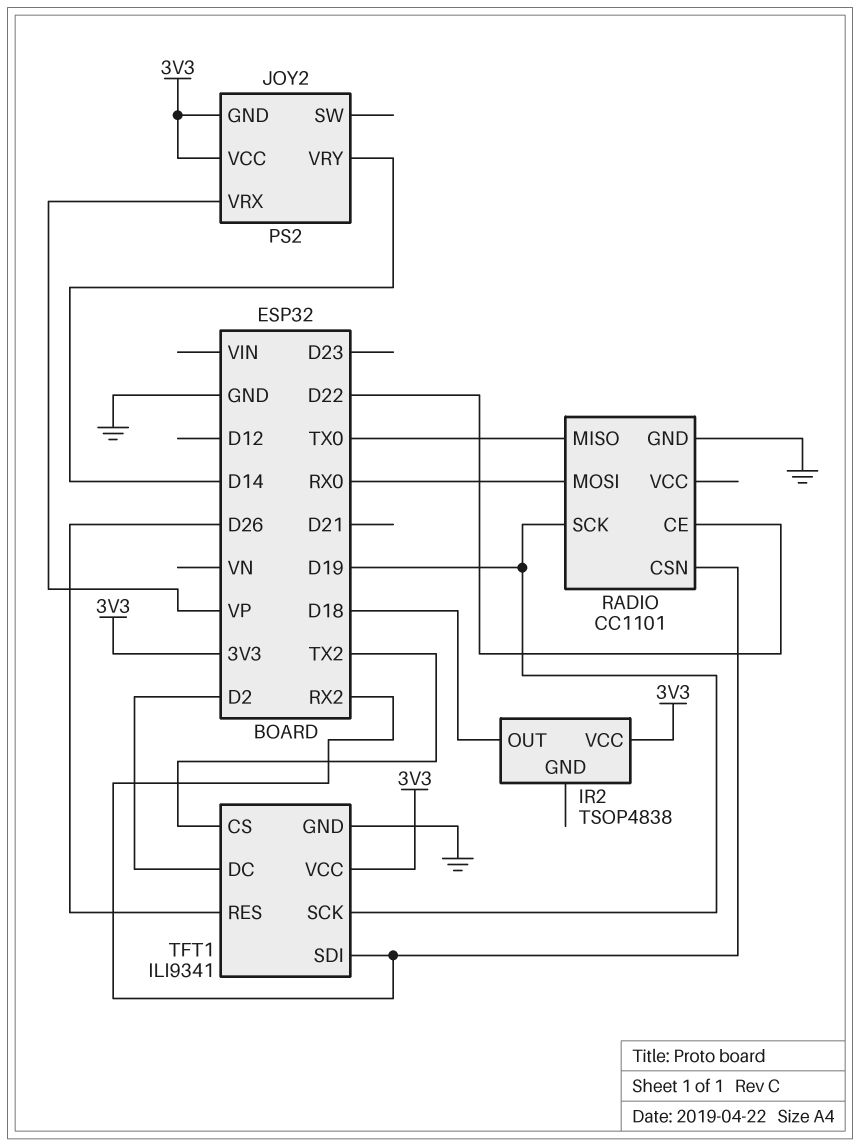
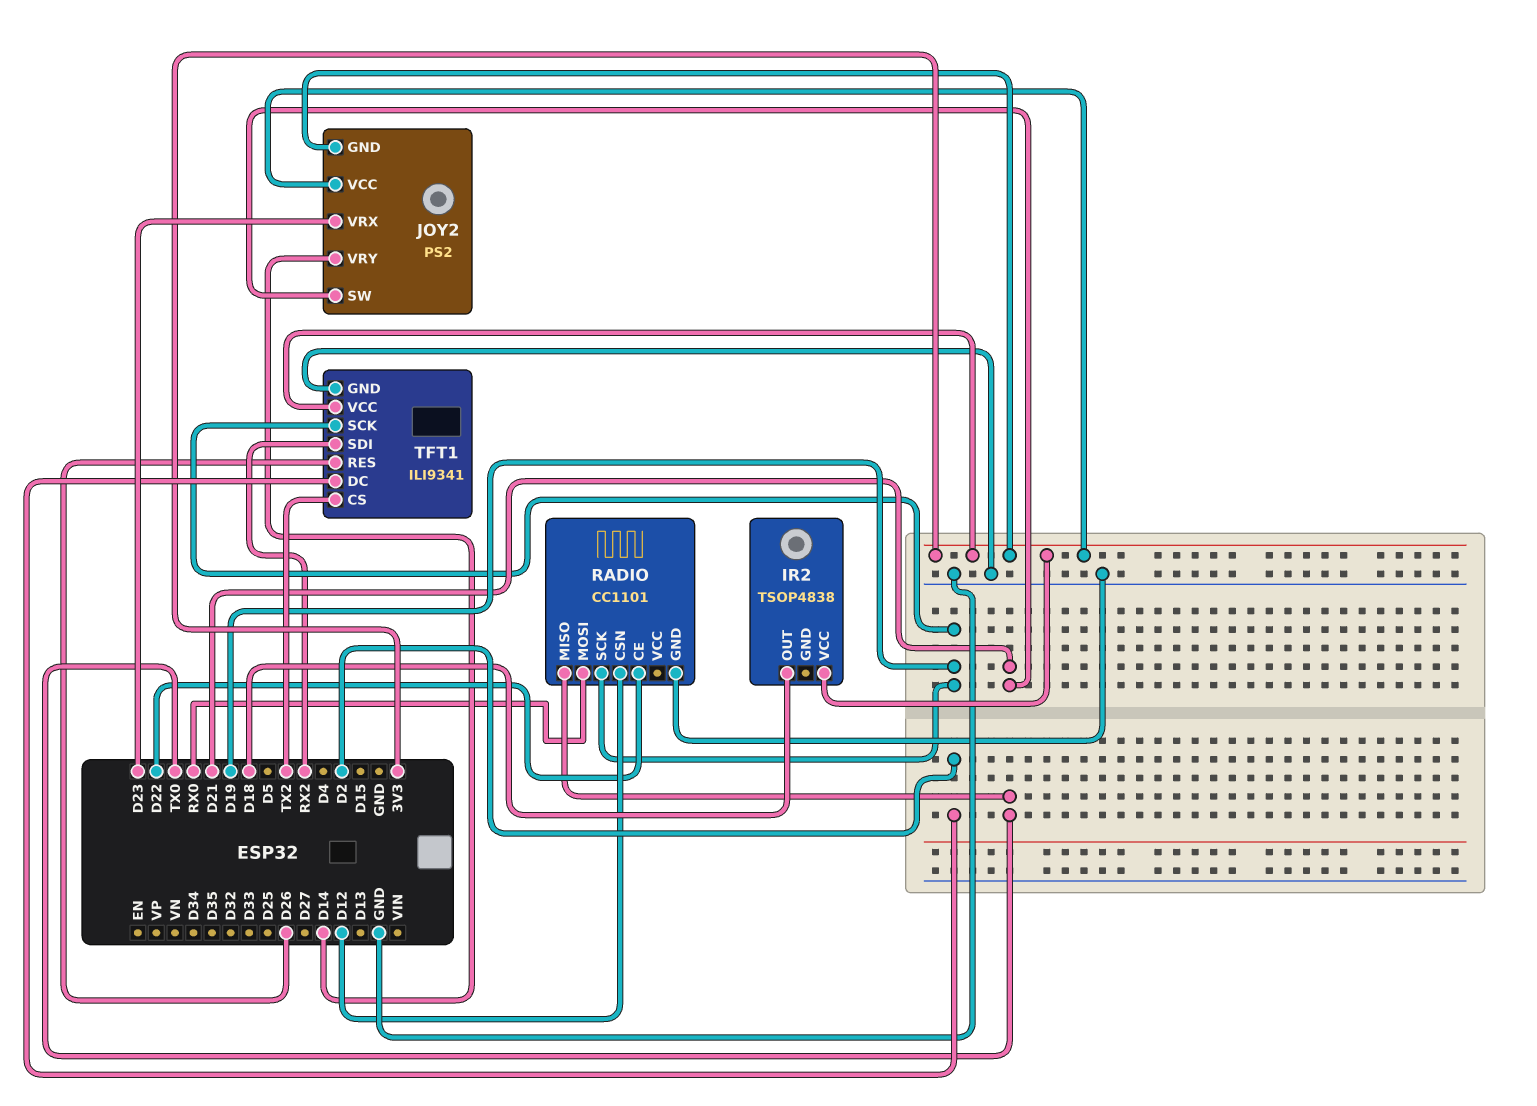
JOY2 pin SW: none -> D21
JOY2 pin VRX: VP -> D23
RADIO pin CSN: RX2 -> D12

